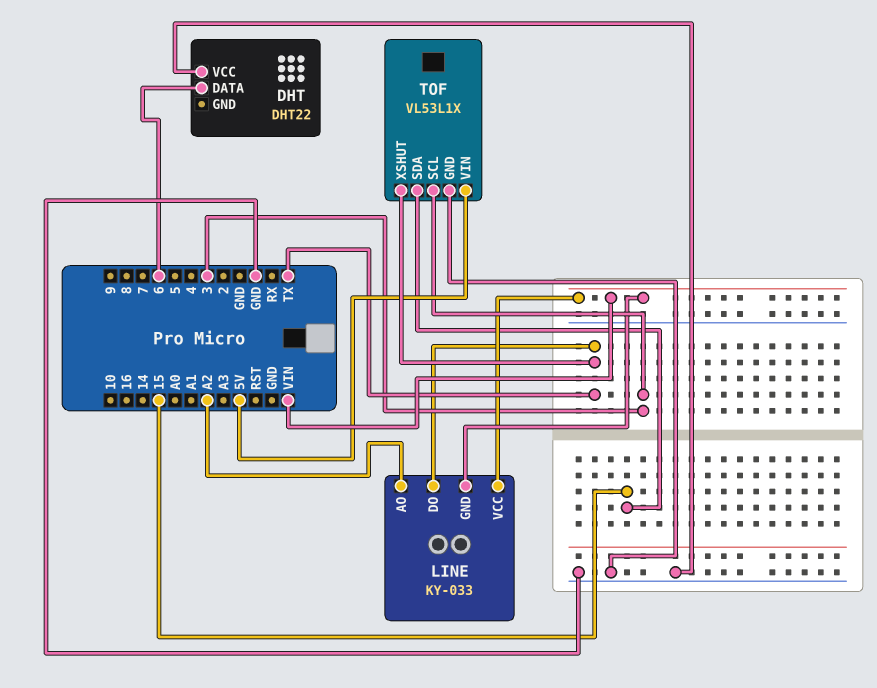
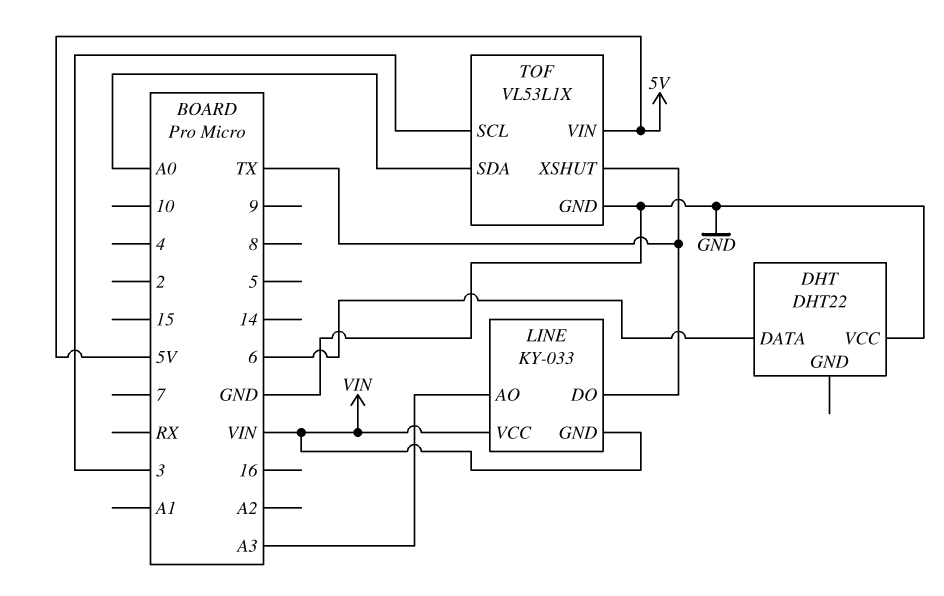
LINE pin AO: A2 -> A3
TOF pin SDA: 15 -> A0

